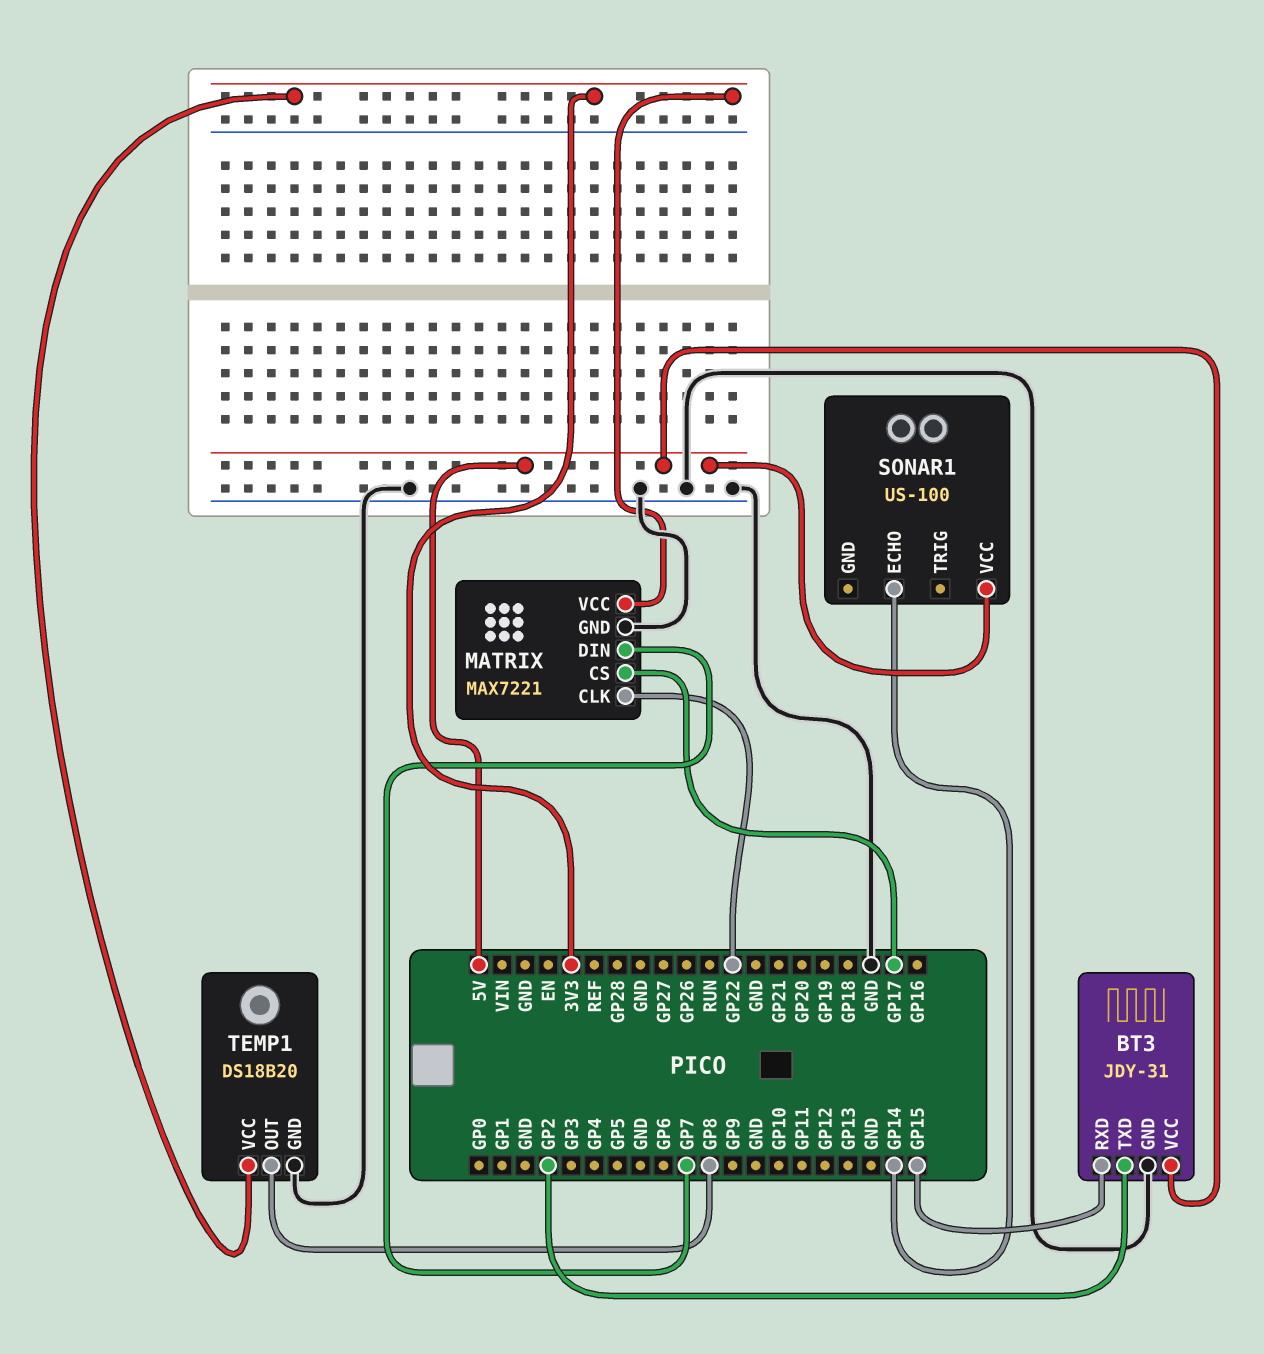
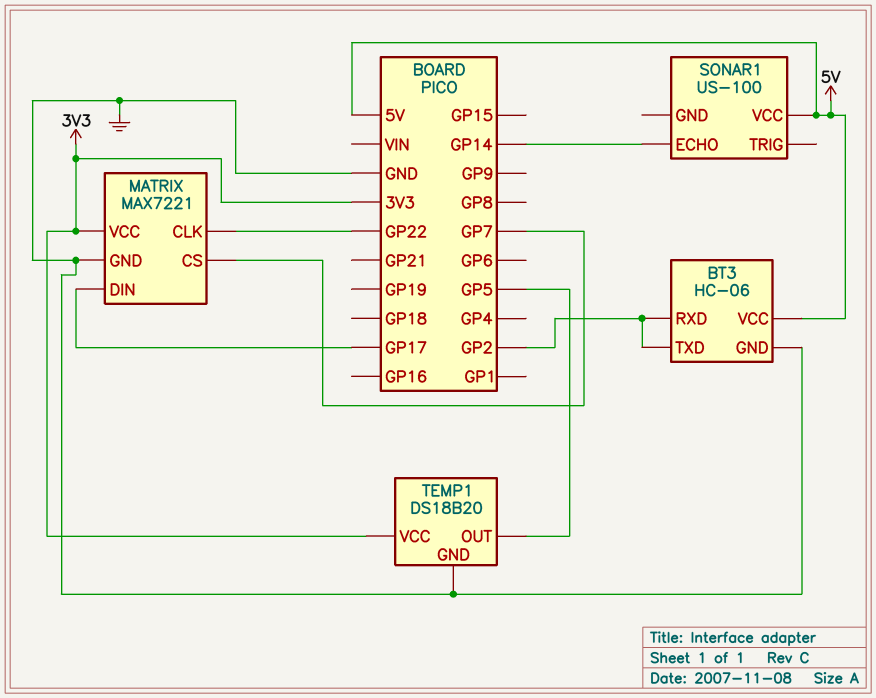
BT3: JDY-31 -> HC-06
BT3 pin RXD: GP15 -> GP2
MATRIX pin CS: GP17 -> GP7
MATRIX pin DIN: GP7 -> GP17
TEMP1 pin OUT: GP8 -> GP5

